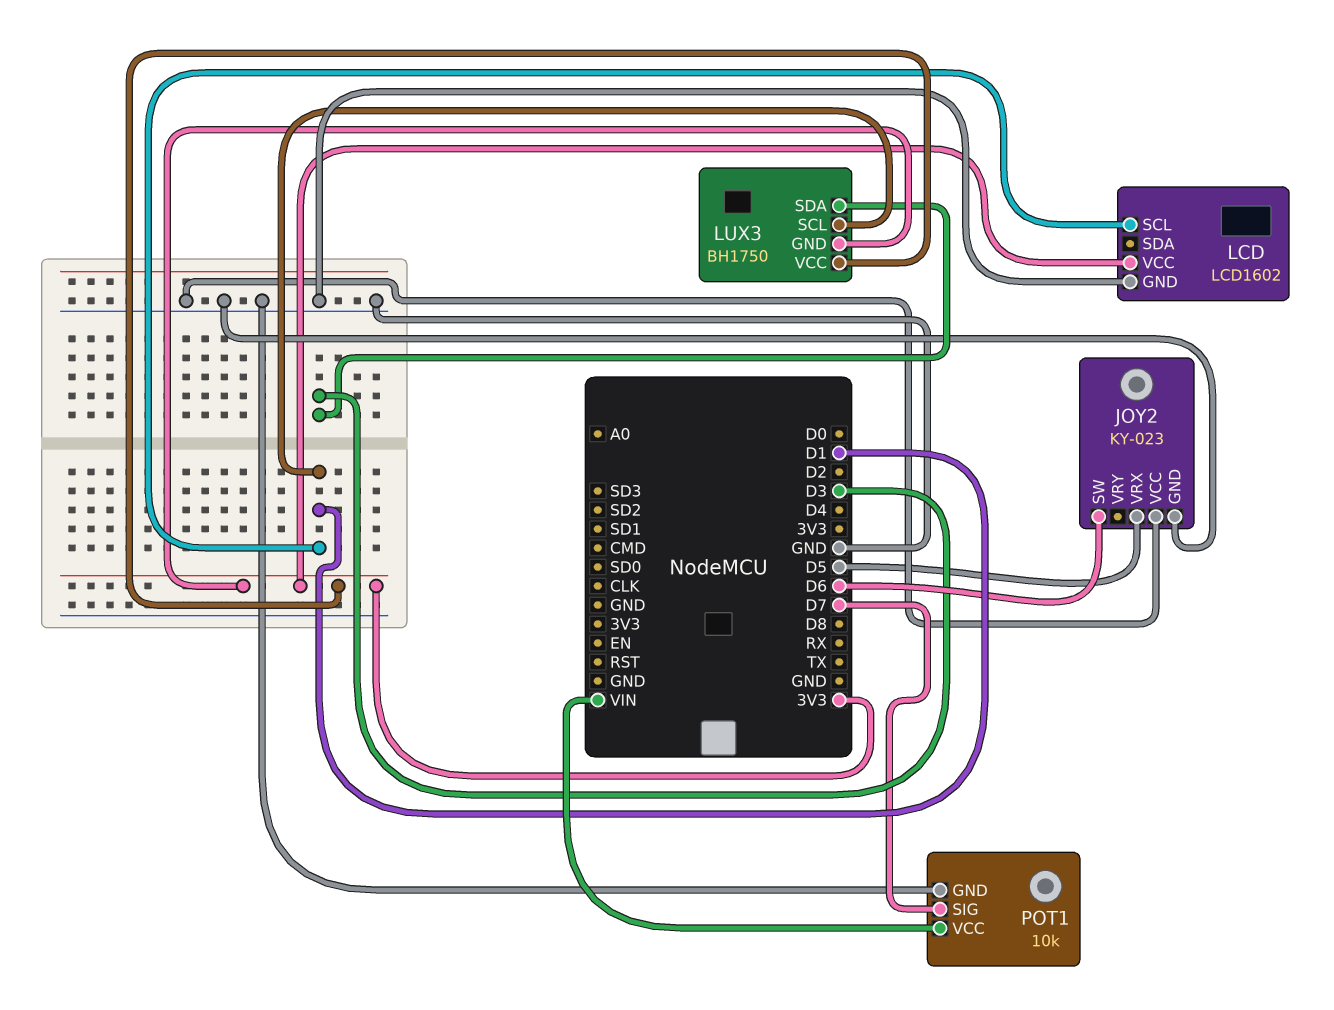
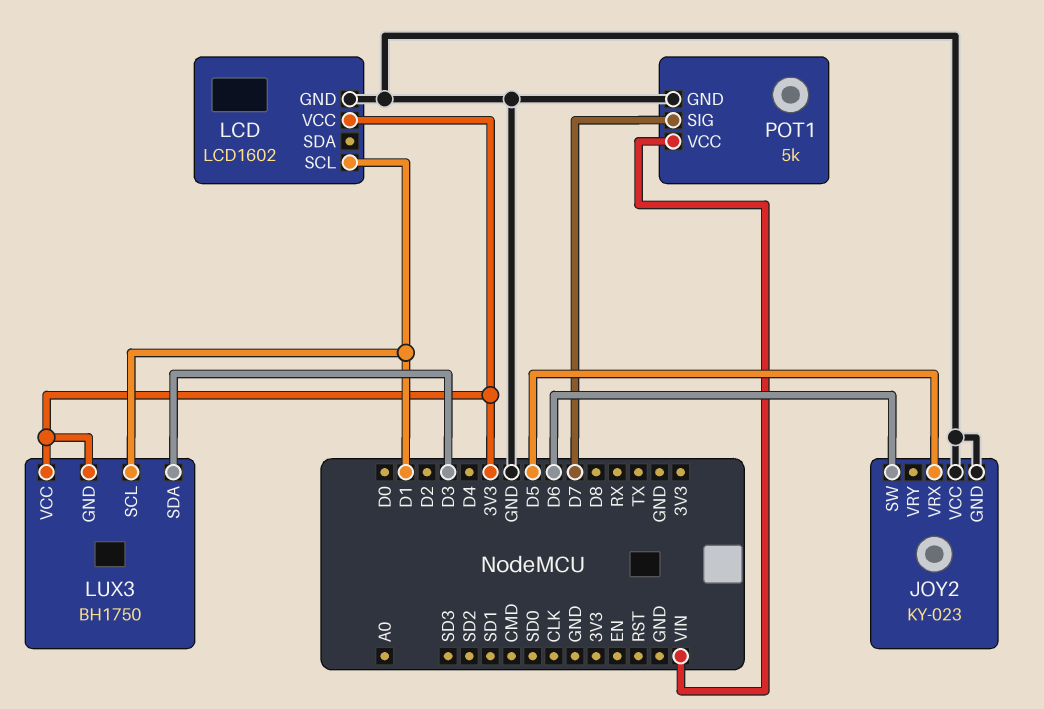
POT1: 10k -> 5k

